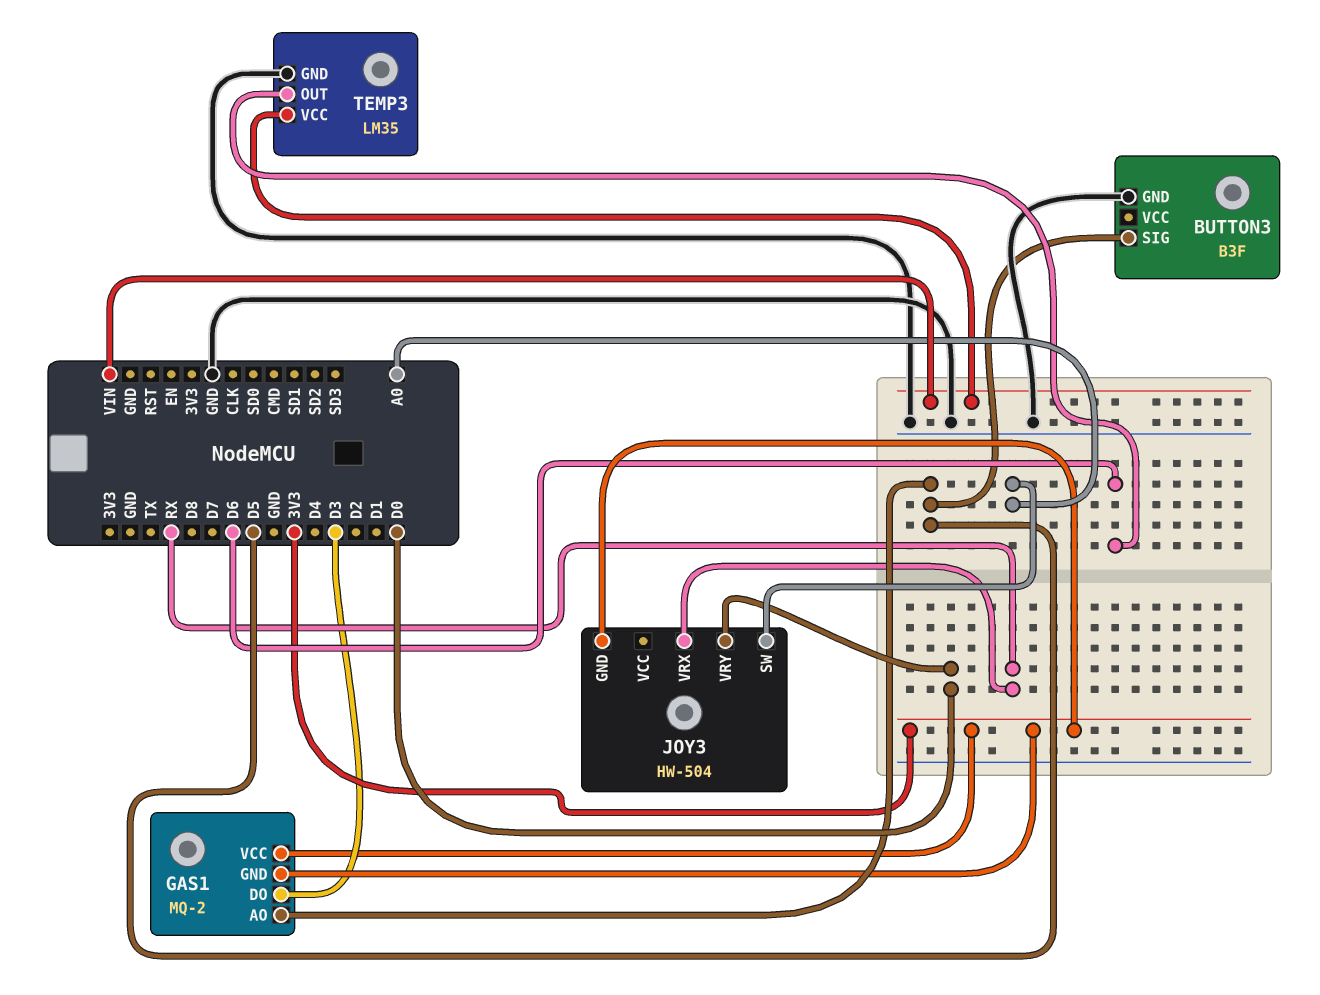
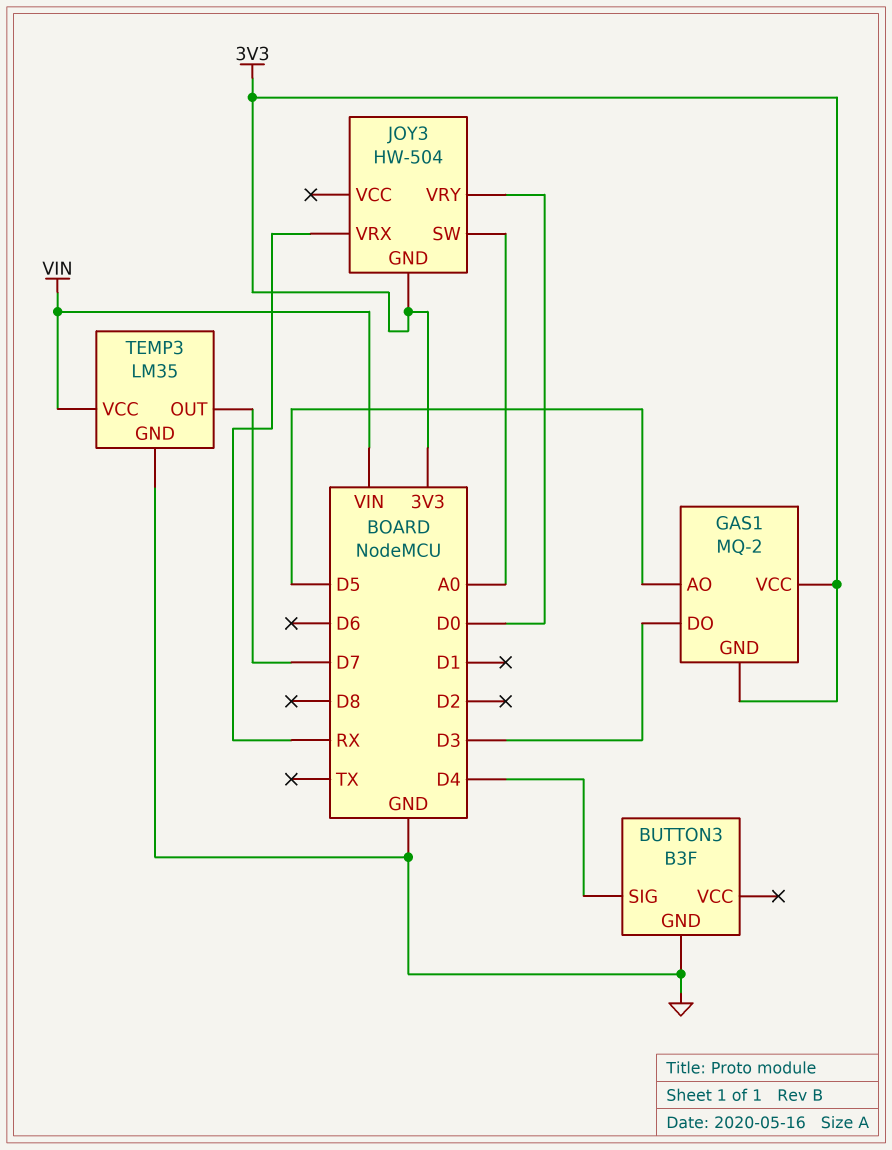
BUTTON3 pin SIG: D5 -> D4
TEMP3 pin OUT: D6 -> D7

